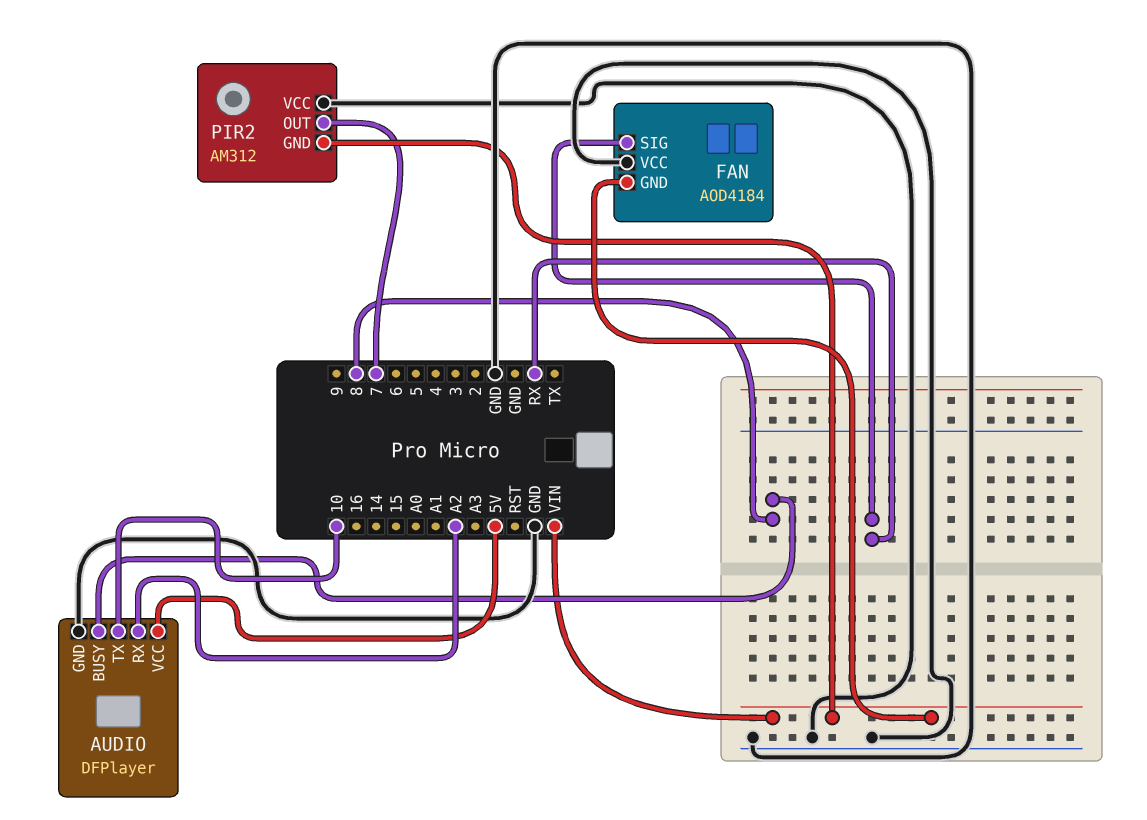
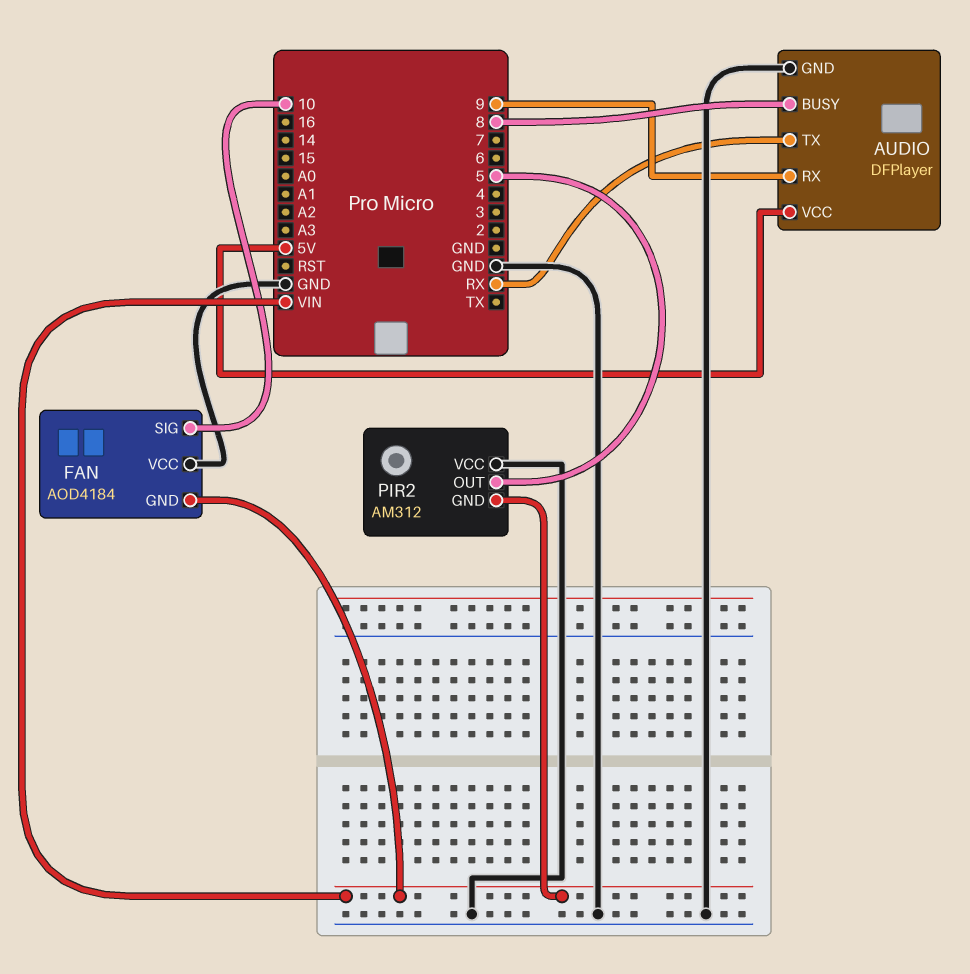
AUDIO pin RX: A2 -> 9
AUDIO pin TX: 10 -> RX
FAN pin SIG: RX -> 10
PIR2 pin OUT: 7 -> 5

